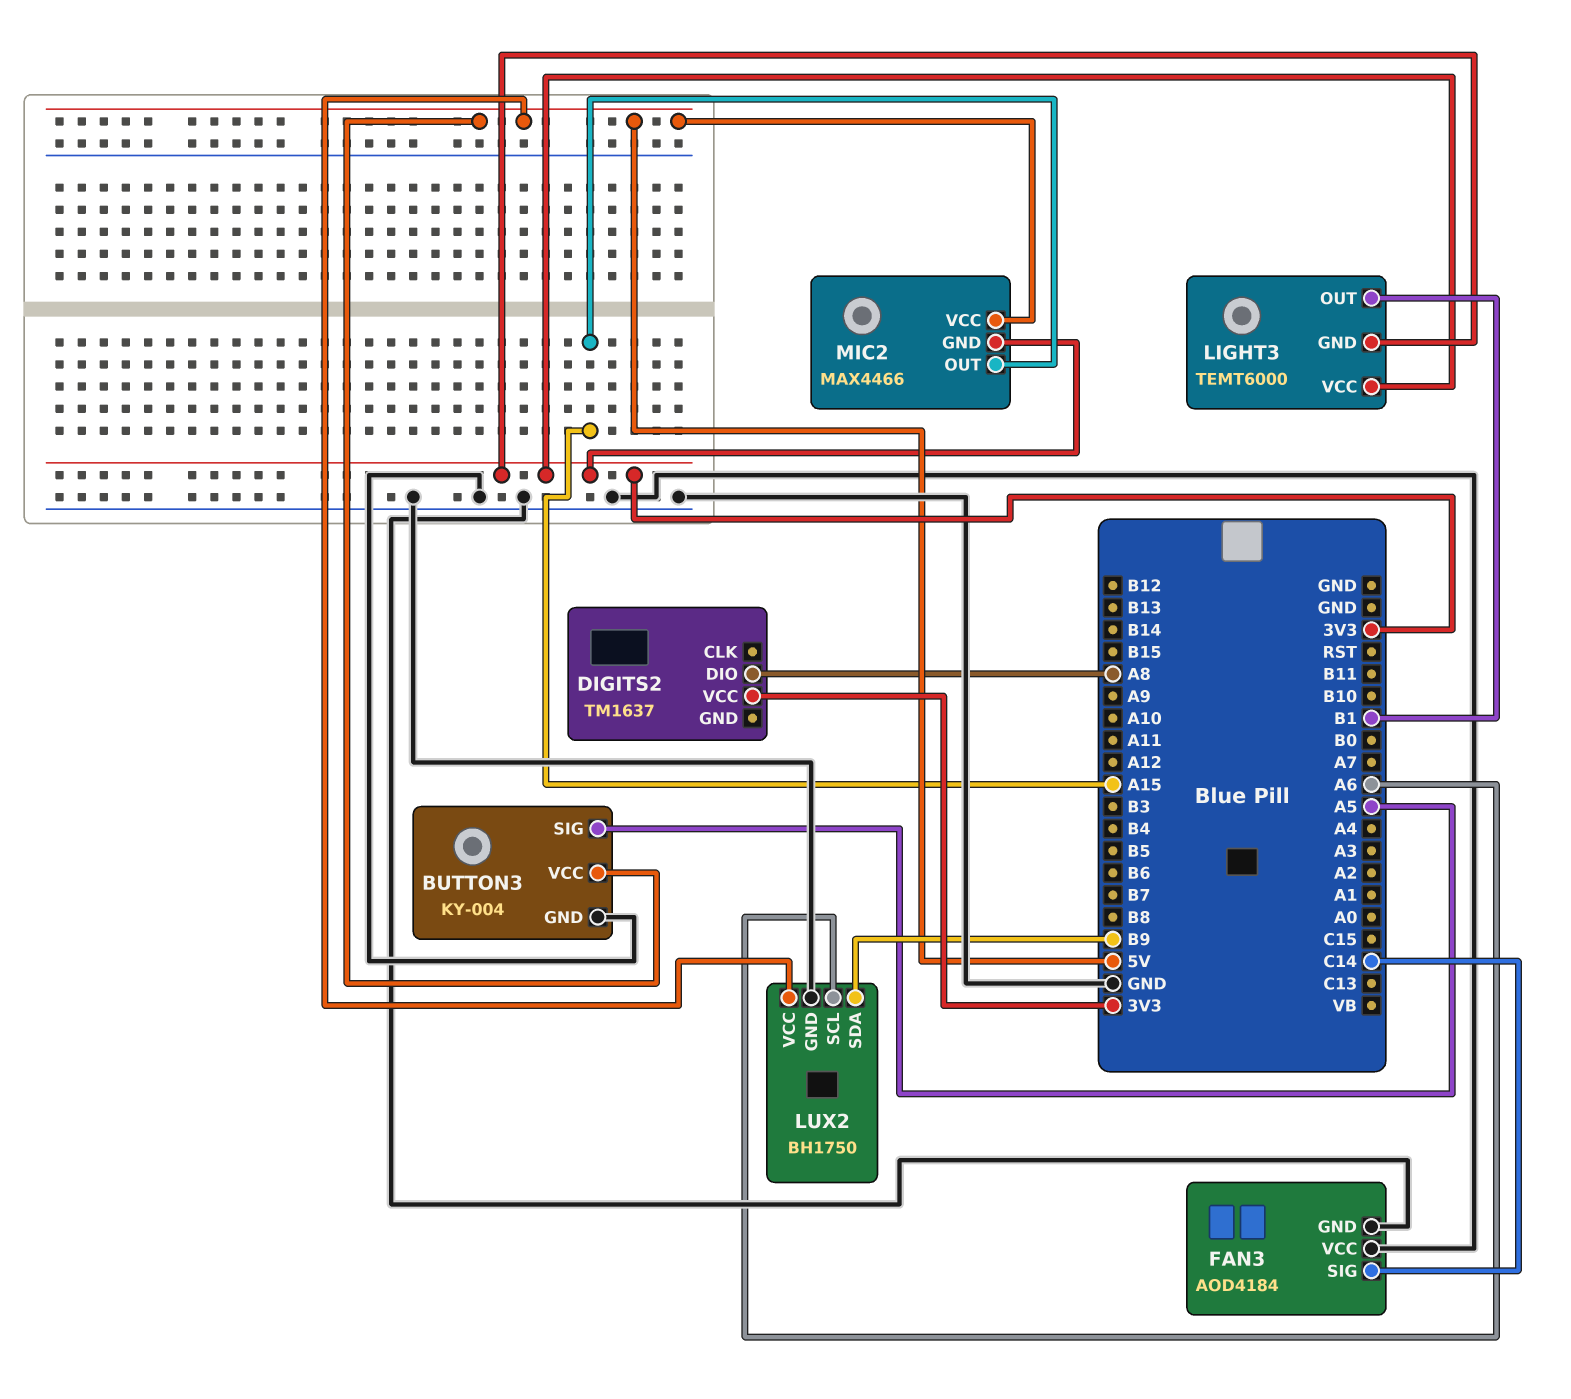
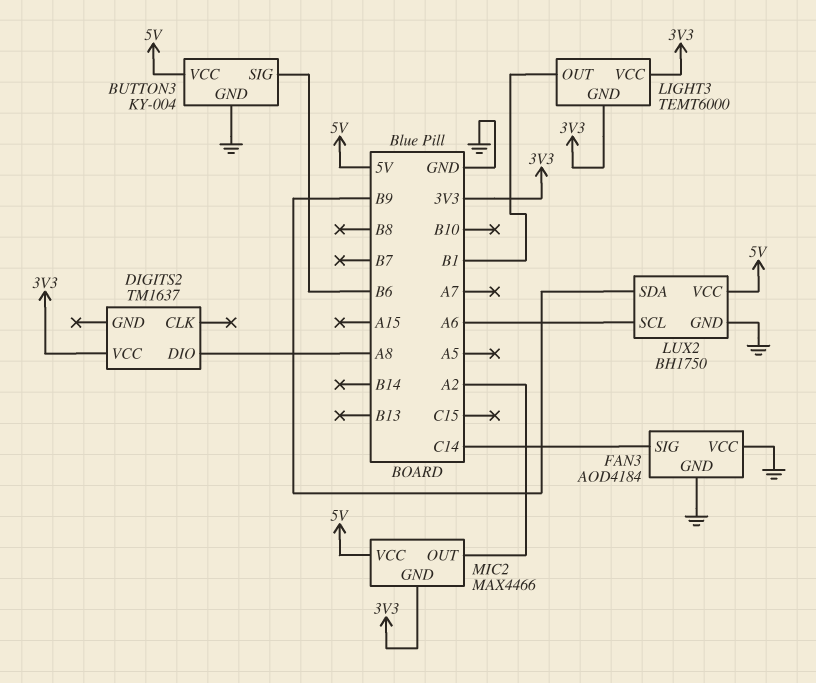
BUTTON3 pin SIG: A5 -> B6
MIC2 pin OUT: A15 -> A2

